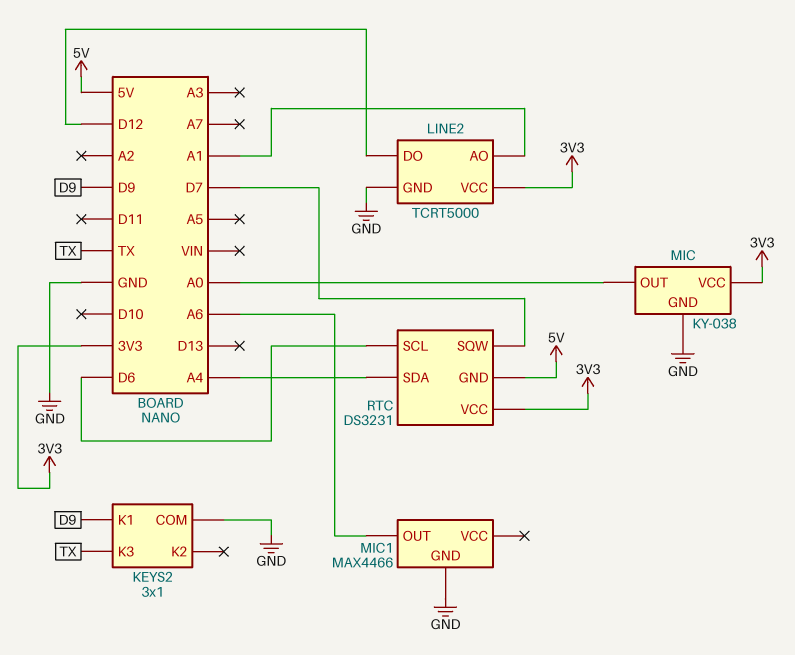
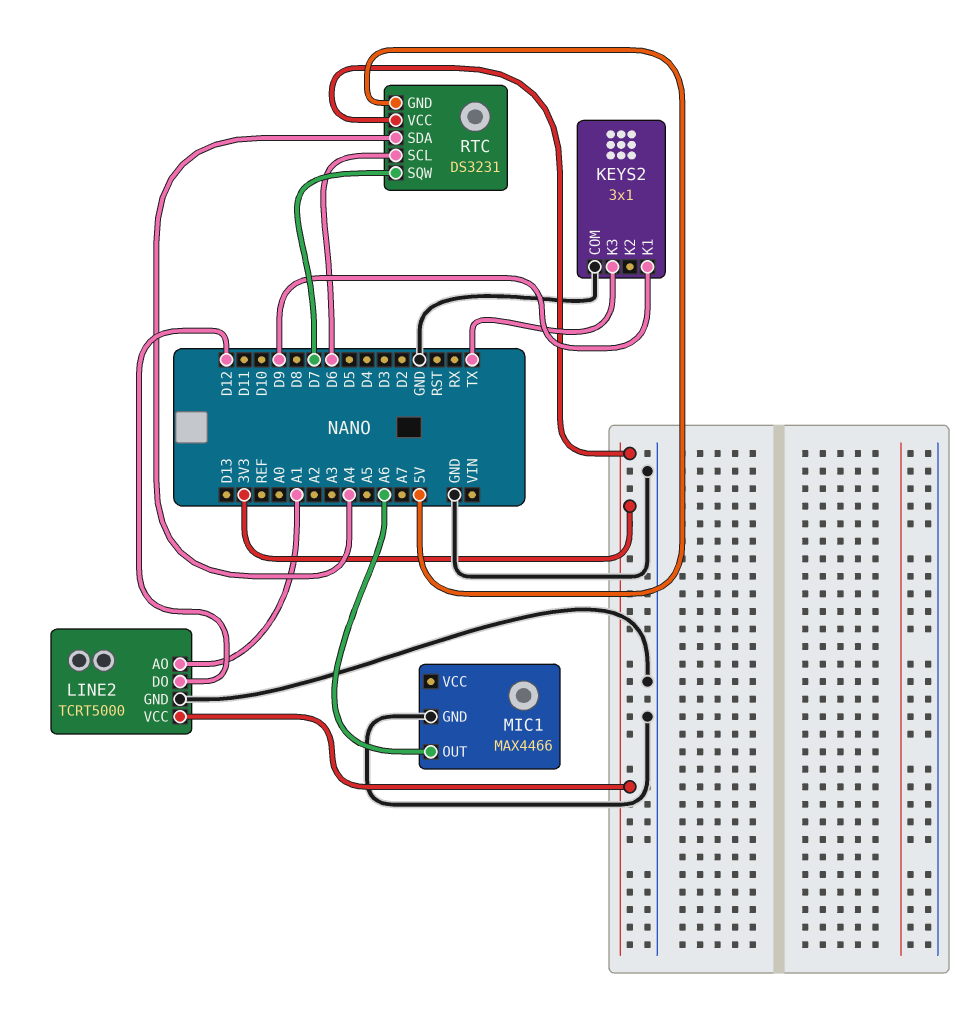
MIC: KY-038 -> none
MIC pin GND: GND -> none
MIC pin OUT: A0 -> none
MIC pin VCC: 3V3 -> none

